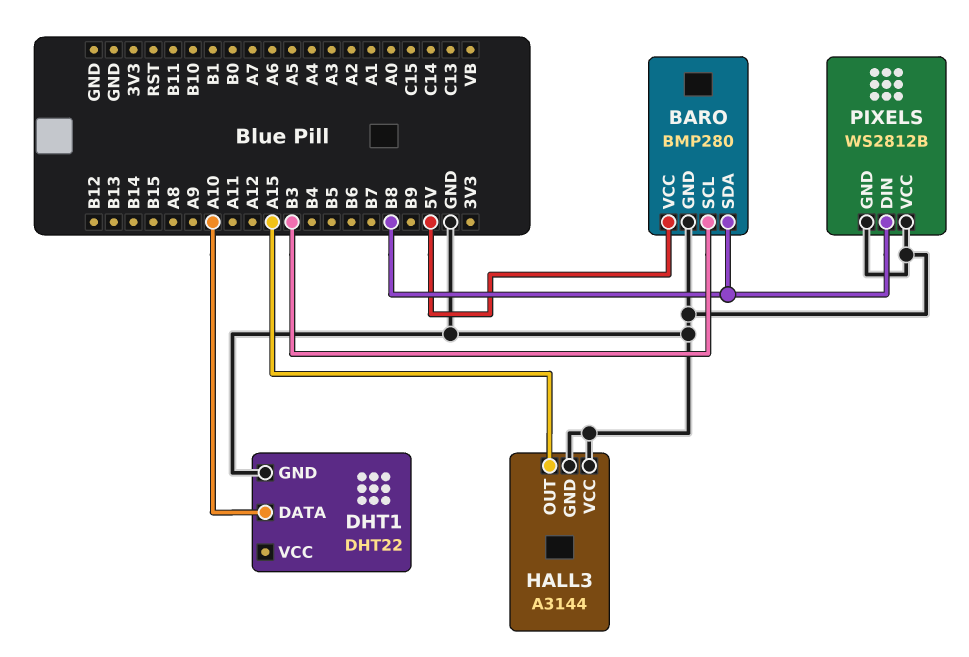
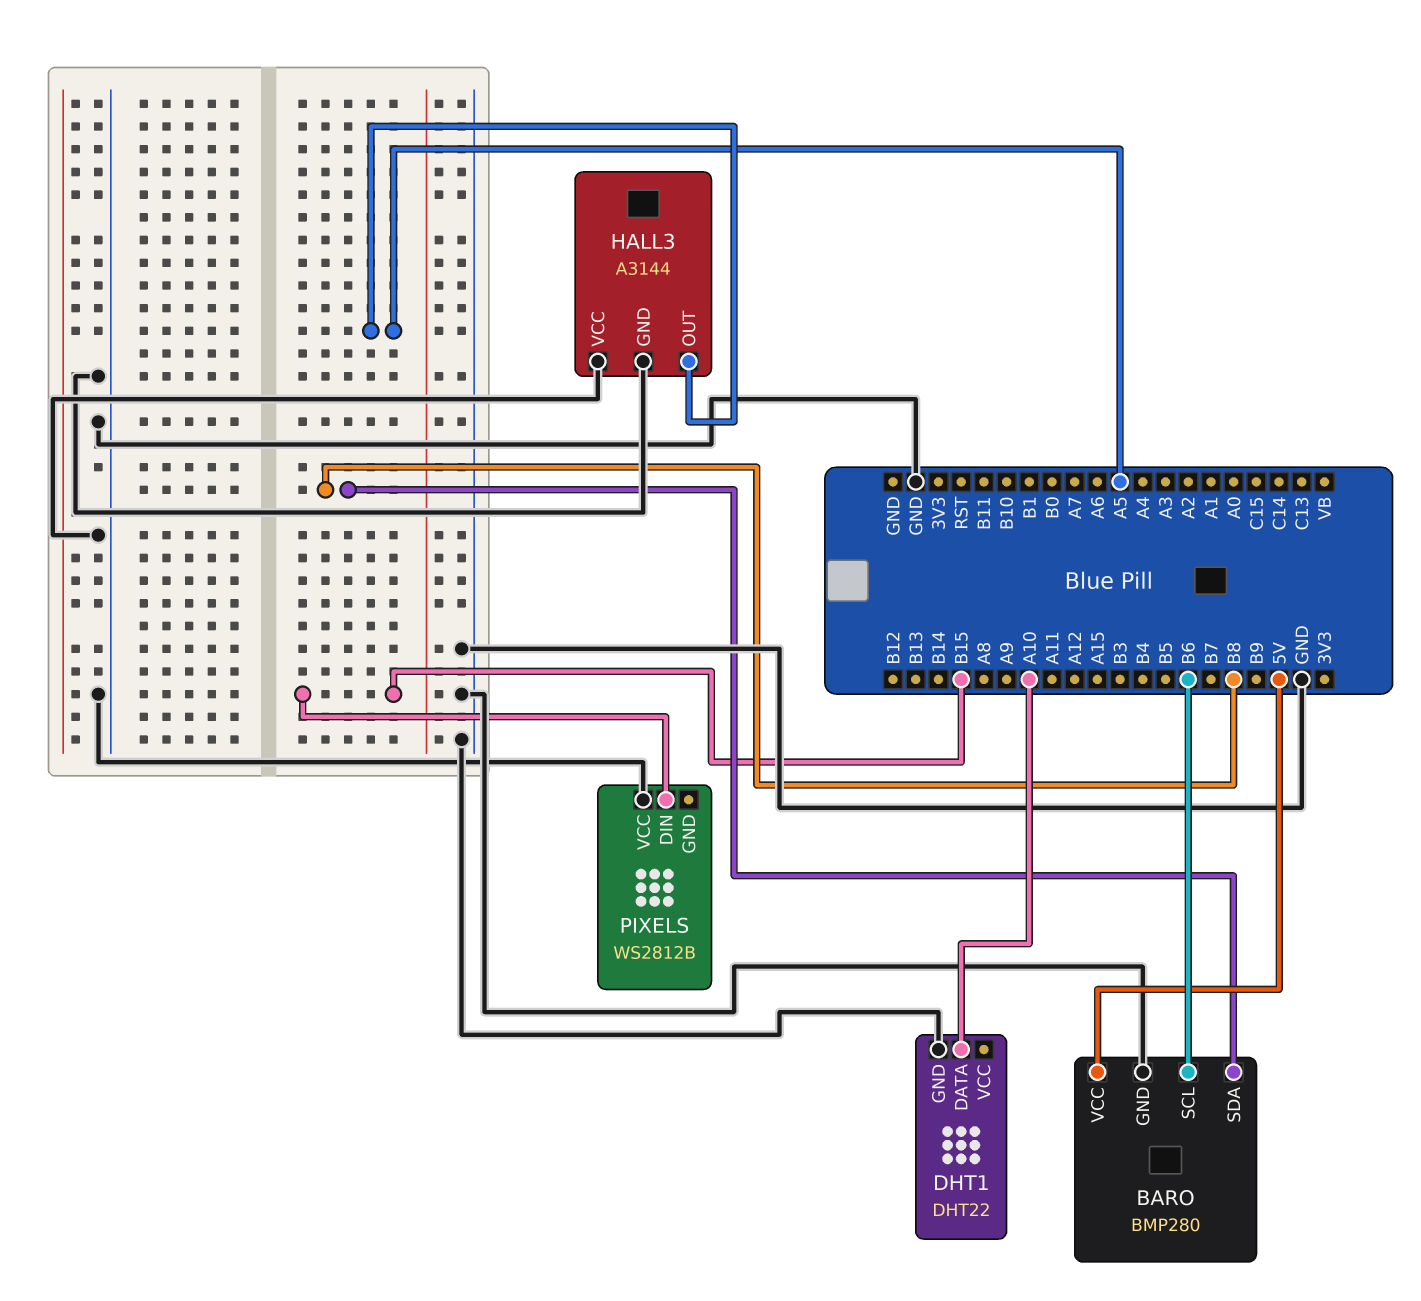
BARO pin SCL: B3 -> B6
HALL3 pin OUT: A15 -> A5
PIXELS pin DIN: B8 -> B15
PIXELS pin GND: GND -> none

